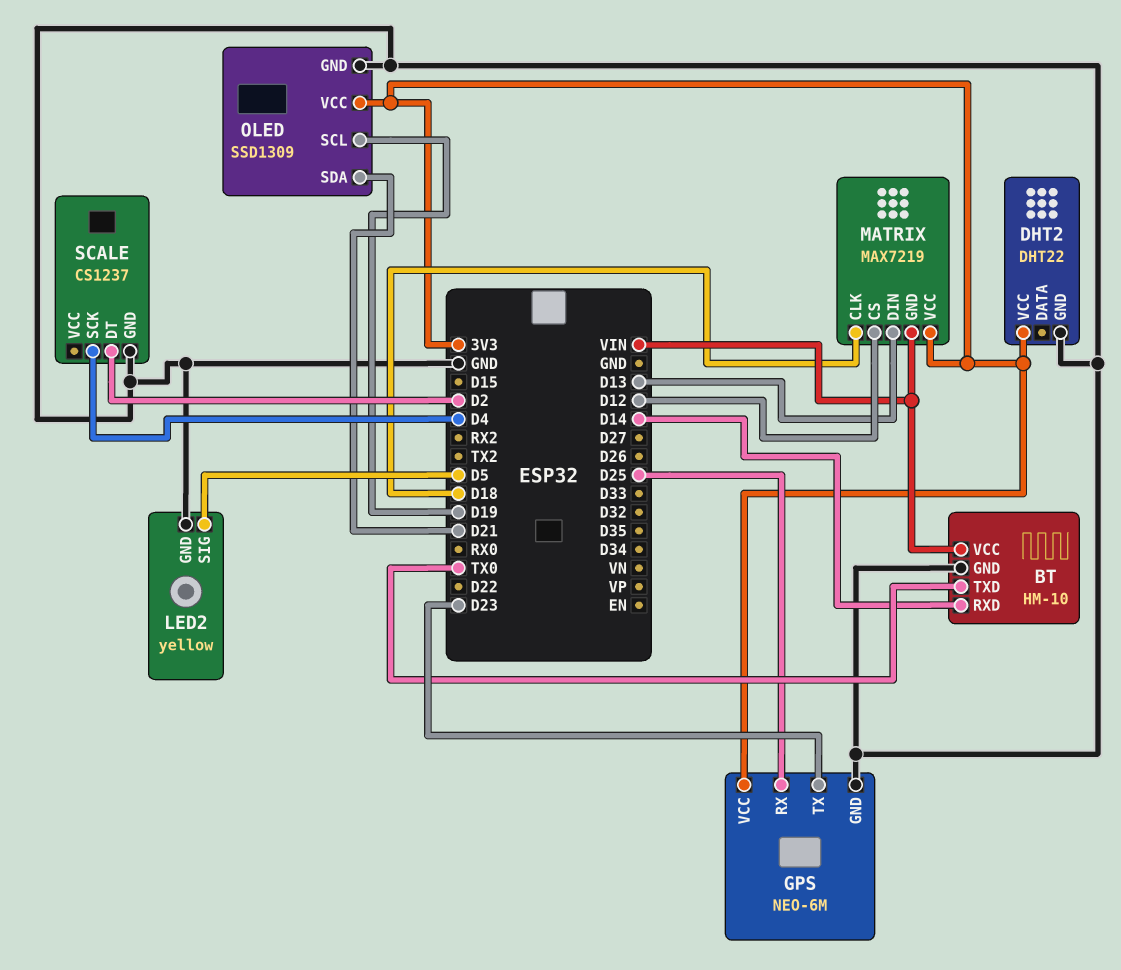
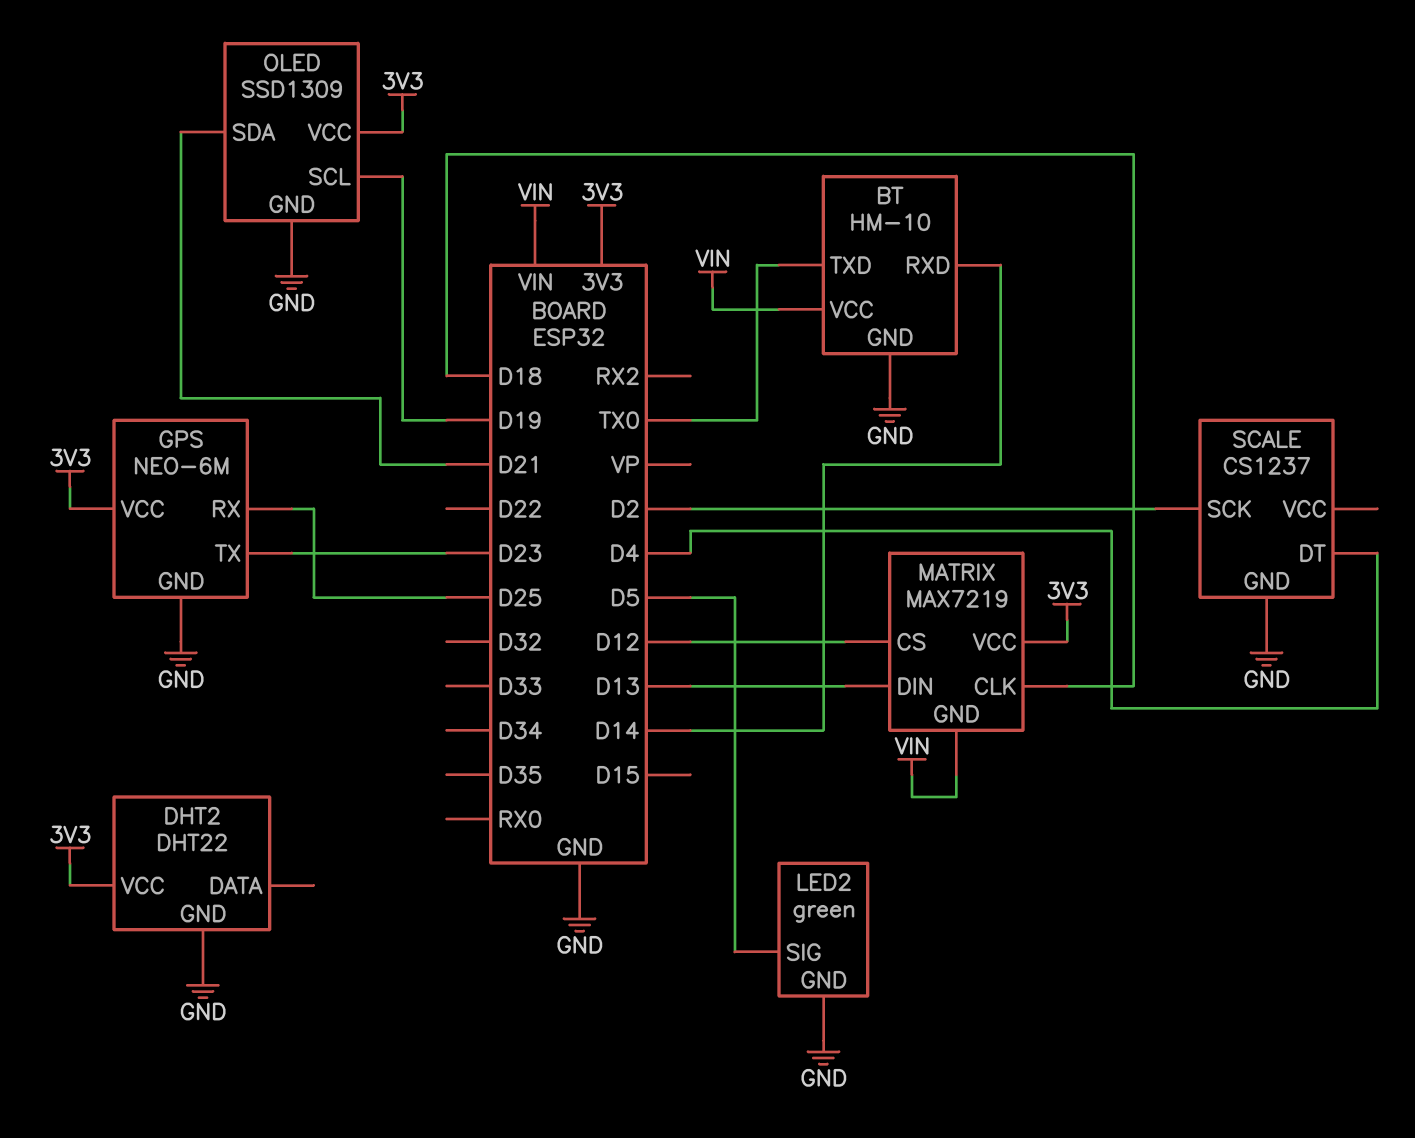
LED2: yellow -> green
SCALE pin DT: D2 -> D4
SCALE pin SCK: D4 -> D2

